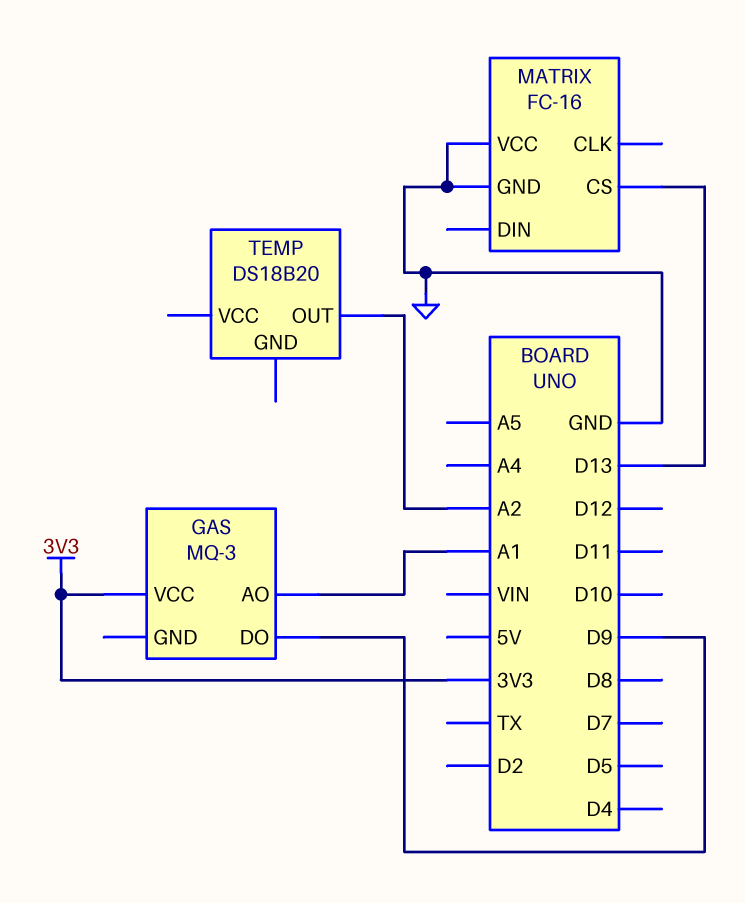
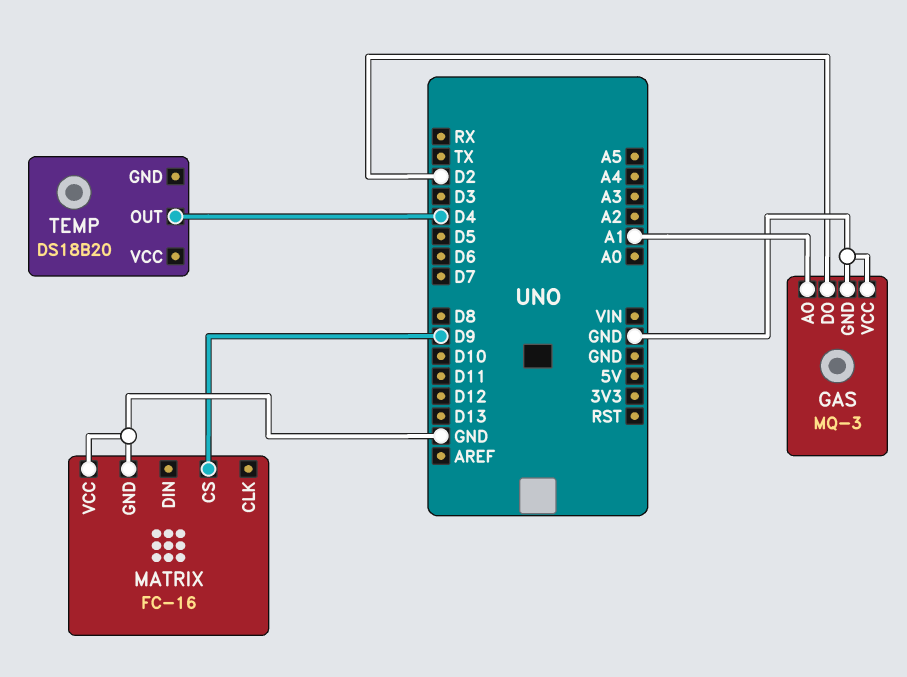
GAS pin DO: D9 -> D2
GAS pin GND: none -> GND
GAS pin VCC: 3V3 -> GND
MATRIX pin CS: D13 -> D9
TEMP pin OUT: A2 -> D4

